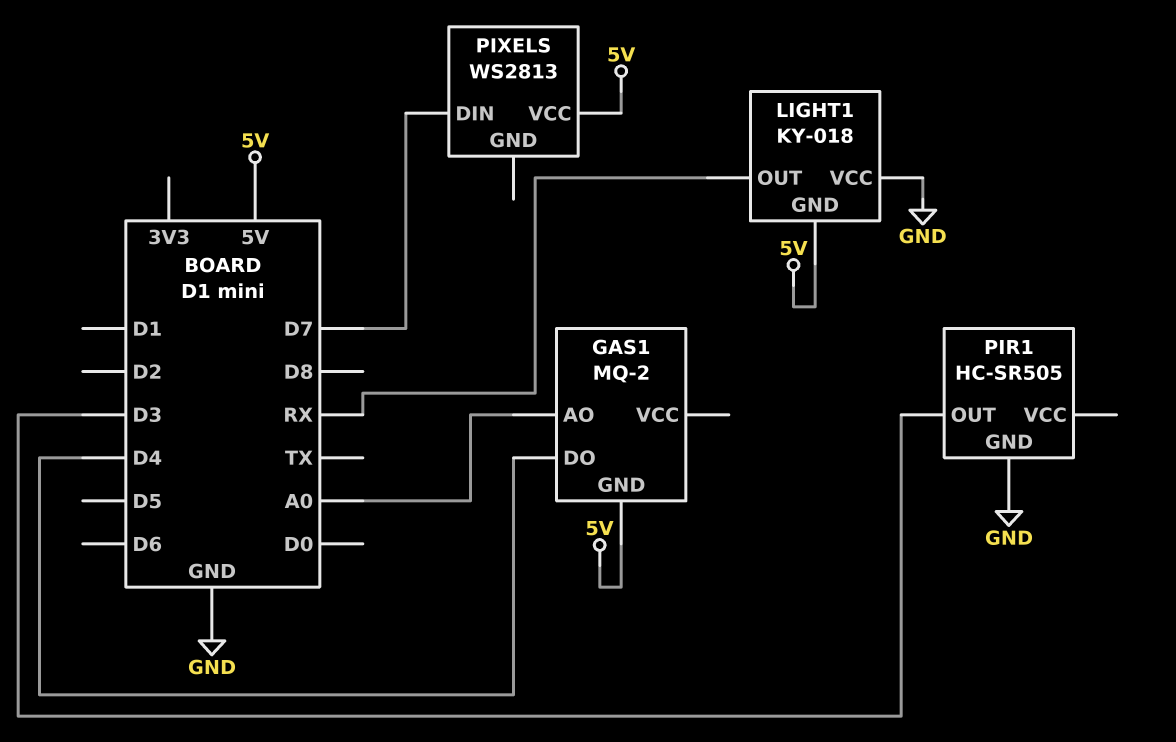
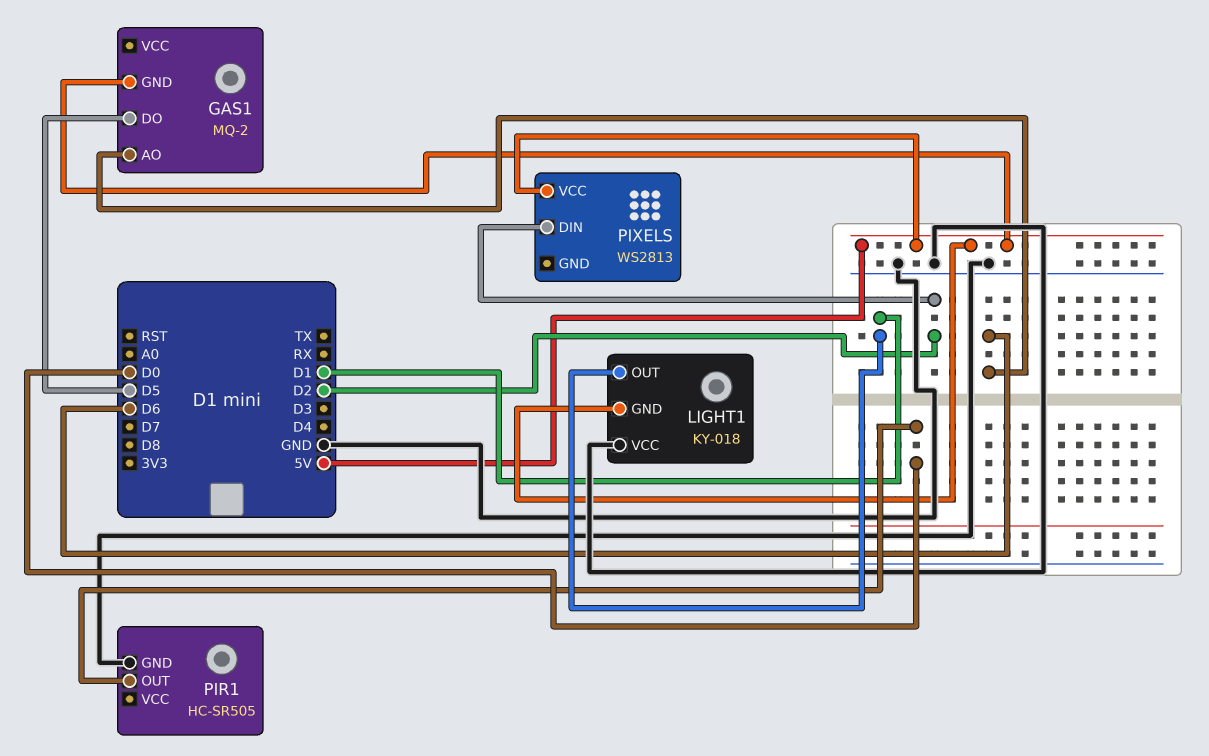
GAS1 pin AO: A0 -> D6
GAS1 pin DO: D4 -> D5
LIGHT1 pin OUT: RX -> D1
PIR1 pin OUT: D3 -> D0
PIXELS pin DIN: D7 -> D2

